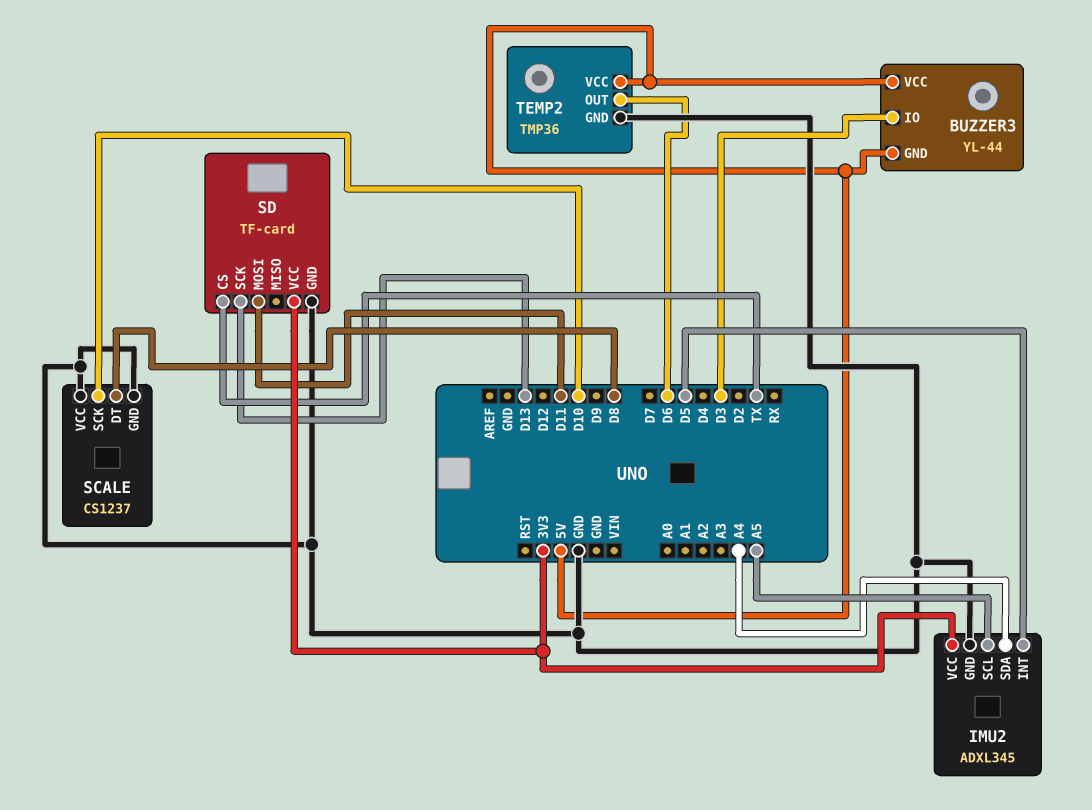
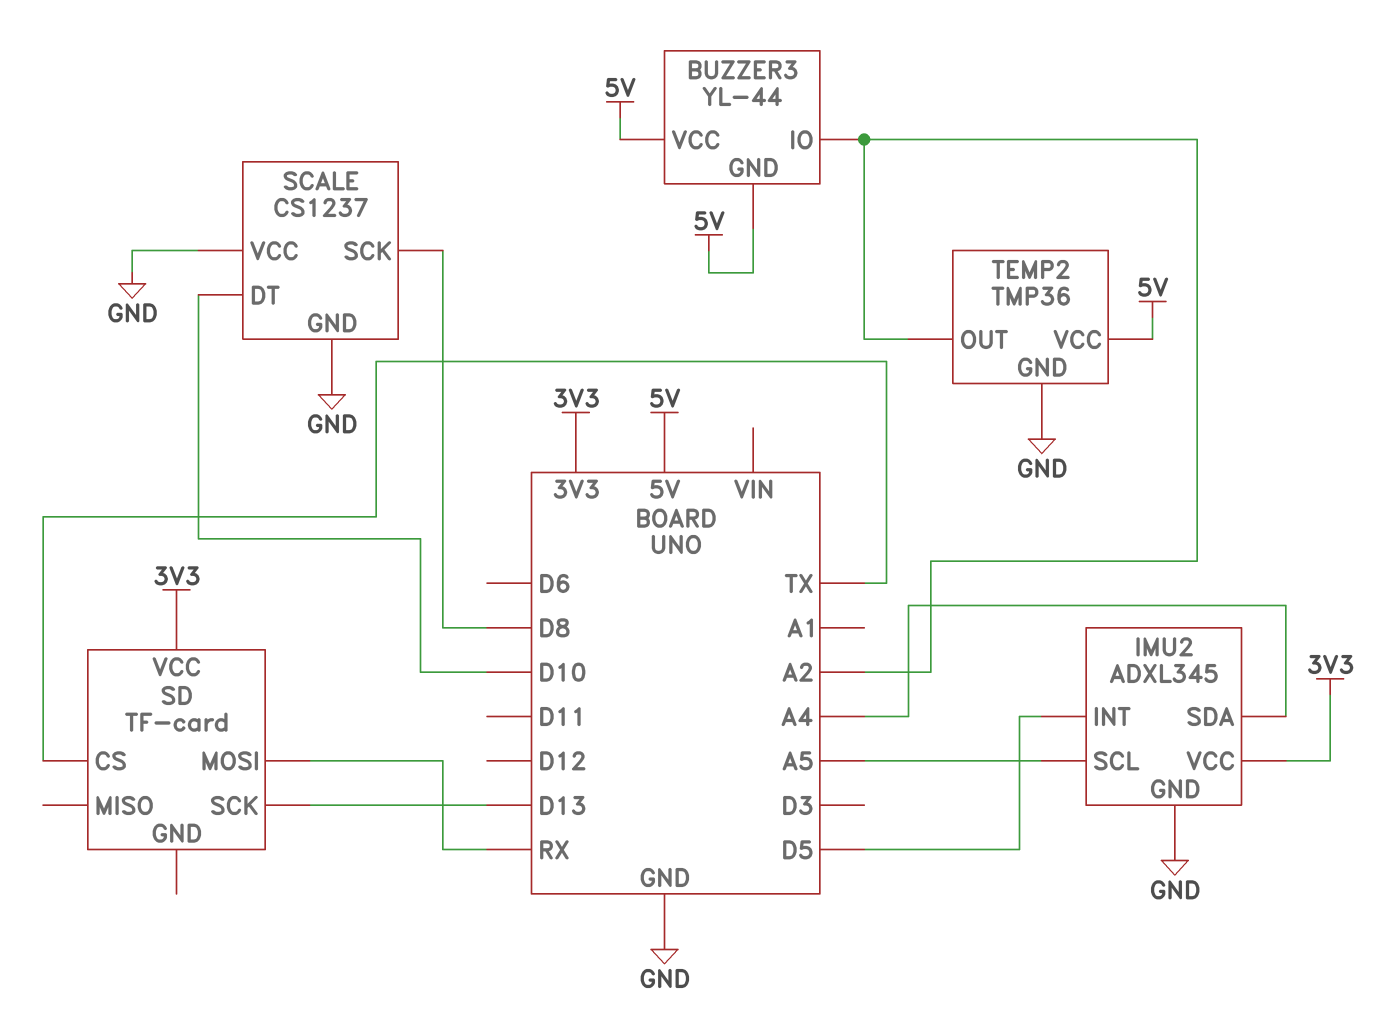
BUZZER3 pin IO: D3 -> A2
SCALE pin DT: D8 -> D10
SCALE pin SCK: D10 -> D8
SD pin GND: GND -> none
SD pin MOSI: D11 -> RX
TEMP2 pin OUT: D6 -> A2

